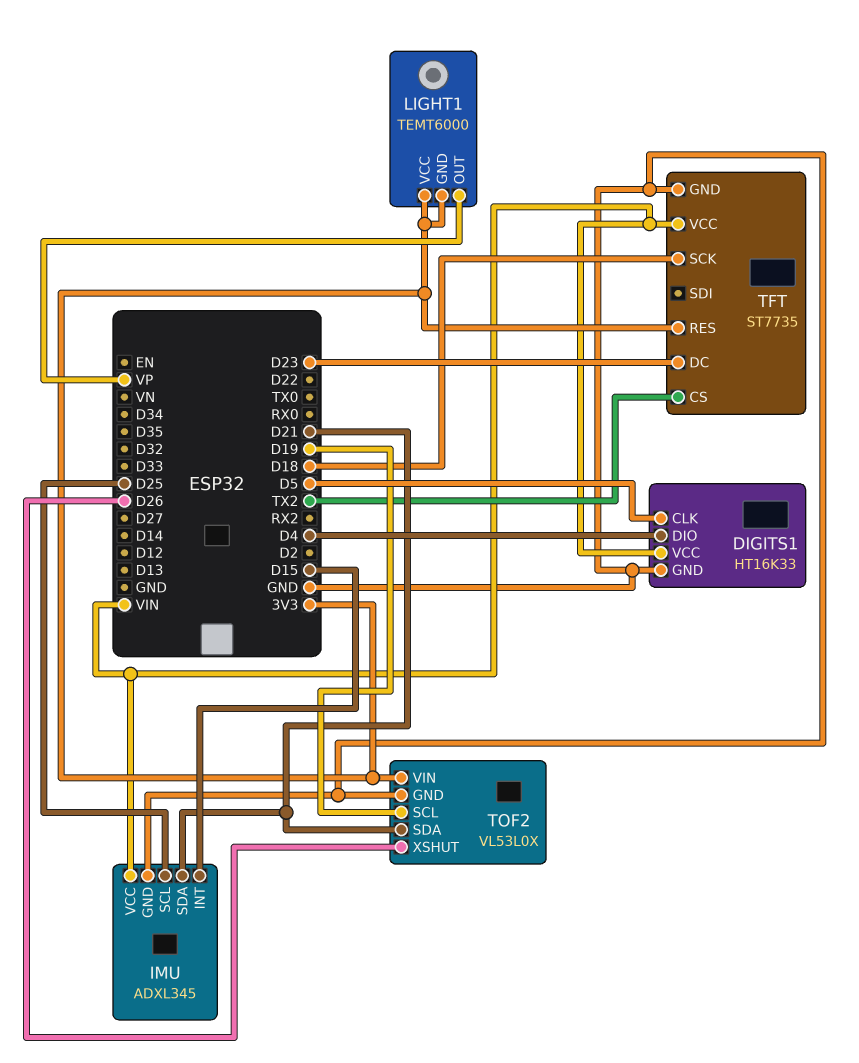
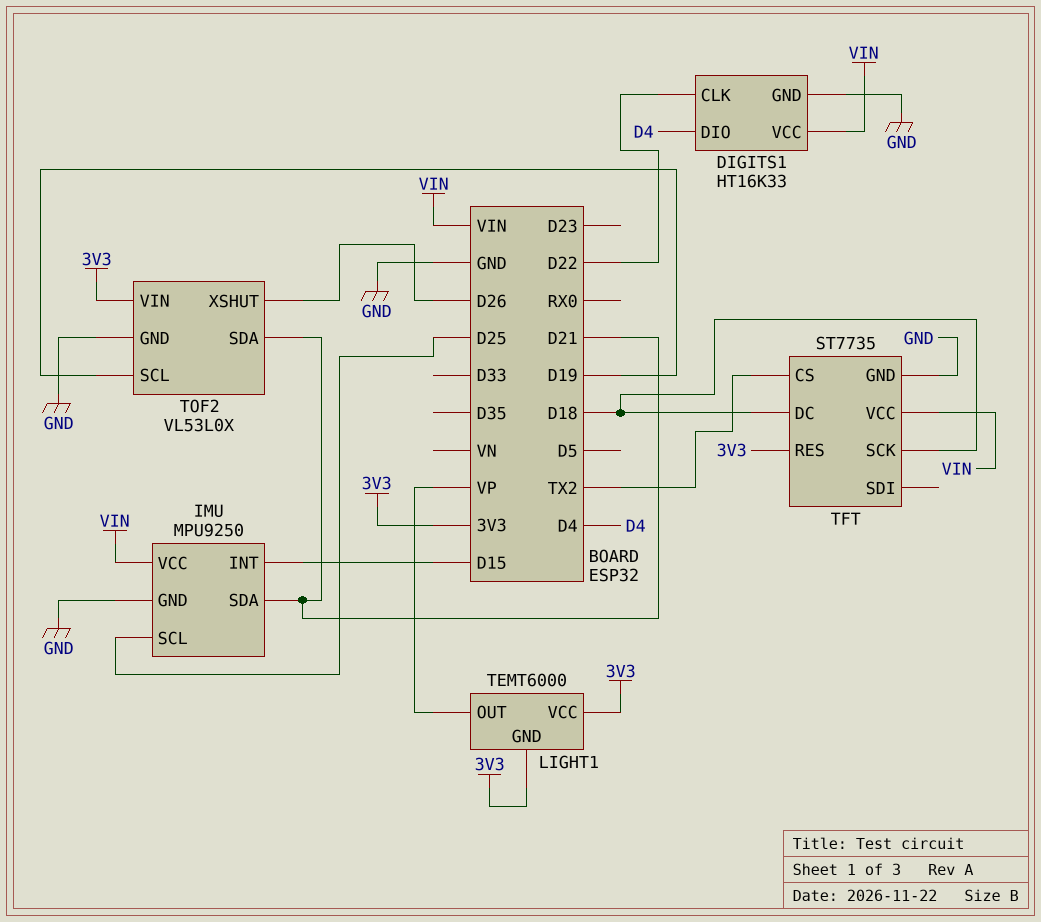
DIGITS1 pin CLK: D5 -> D22
IMU: ADXL345 -> MPU9250
TFT pin DC: D23 -> D18

